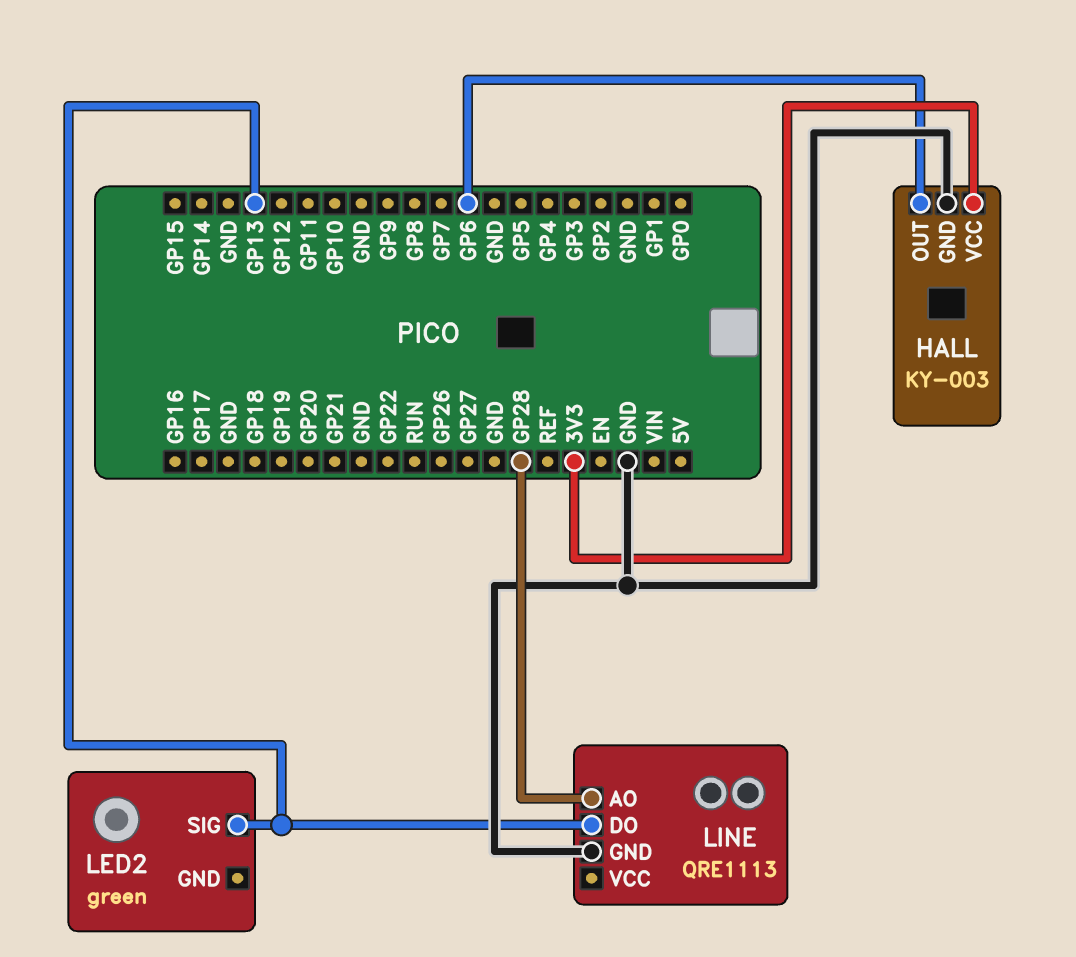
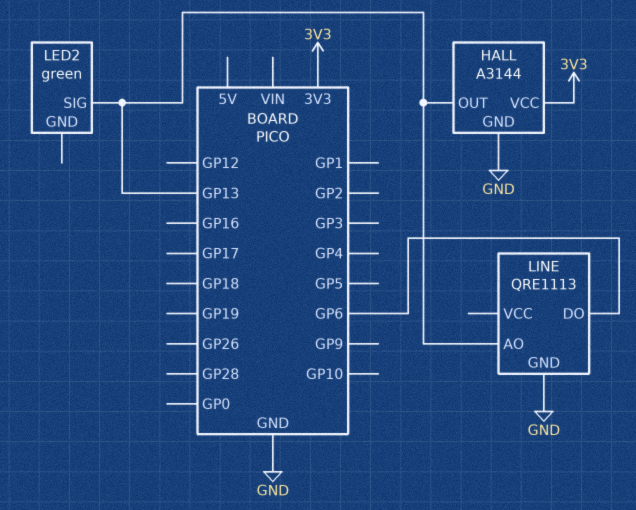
HALL: KY-003 -> A3144
HALL pin OUT: GP6 -> GP13
LINE pin AO: GP28 -> GP13
LINE pin DO: GP13 -> GP6

